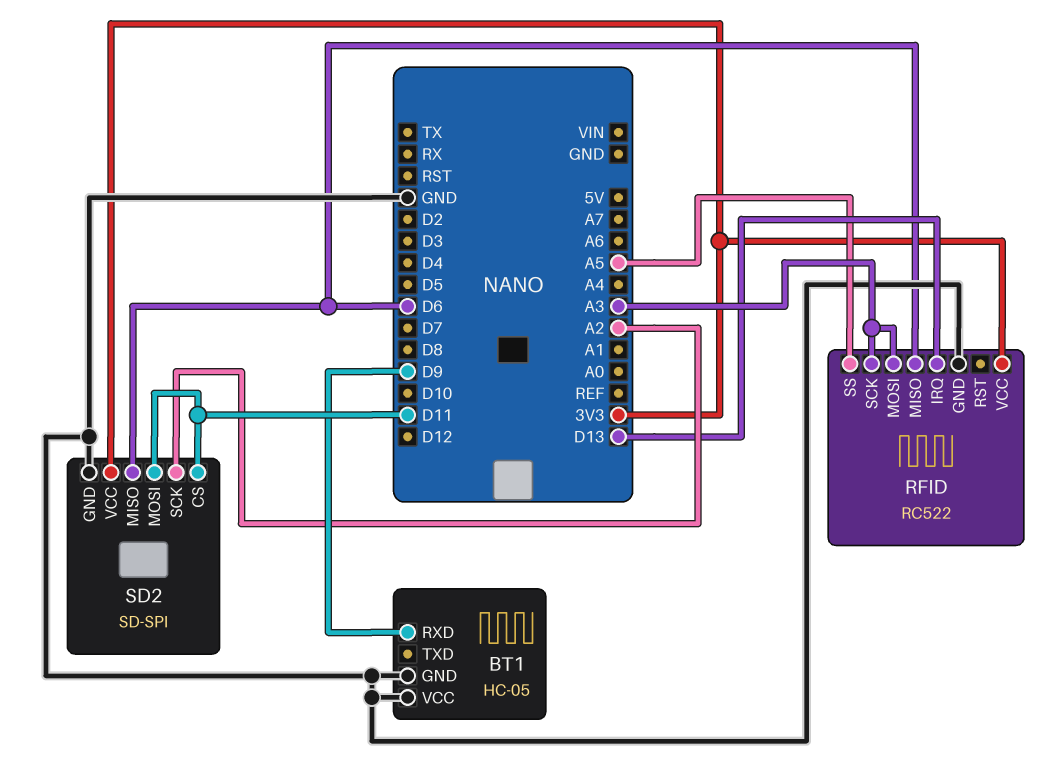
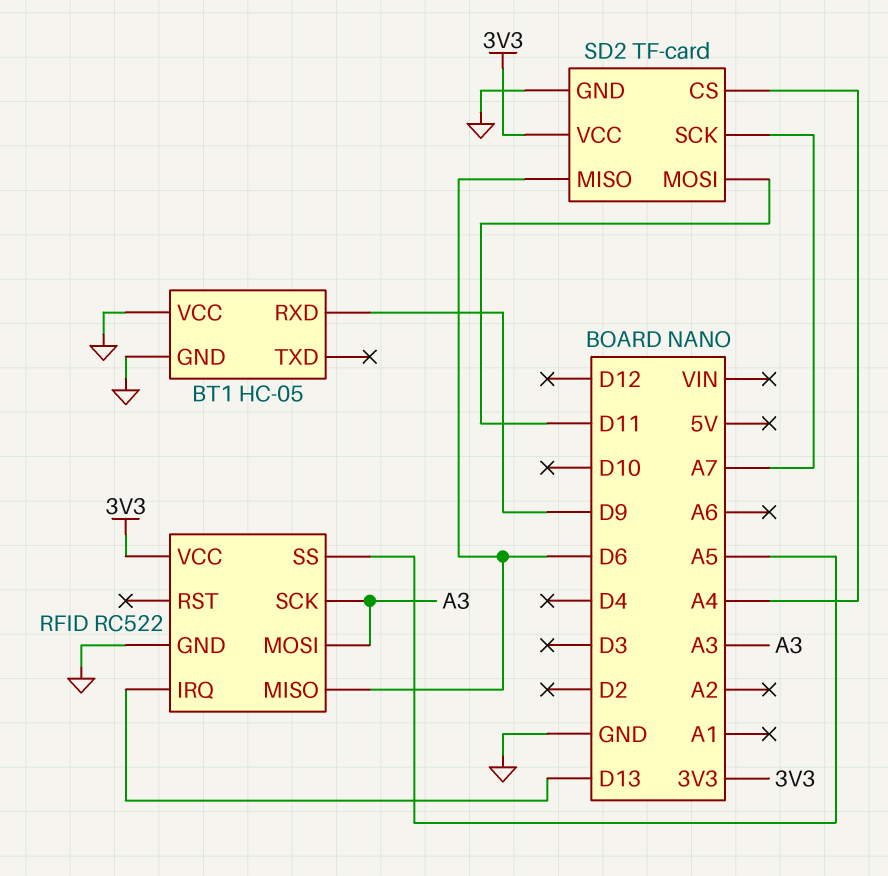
SD2: SD-SPI -> TF-card
SD2 pin CS: D11 -> A4
SD2 pin SCK: A2 -> A7

